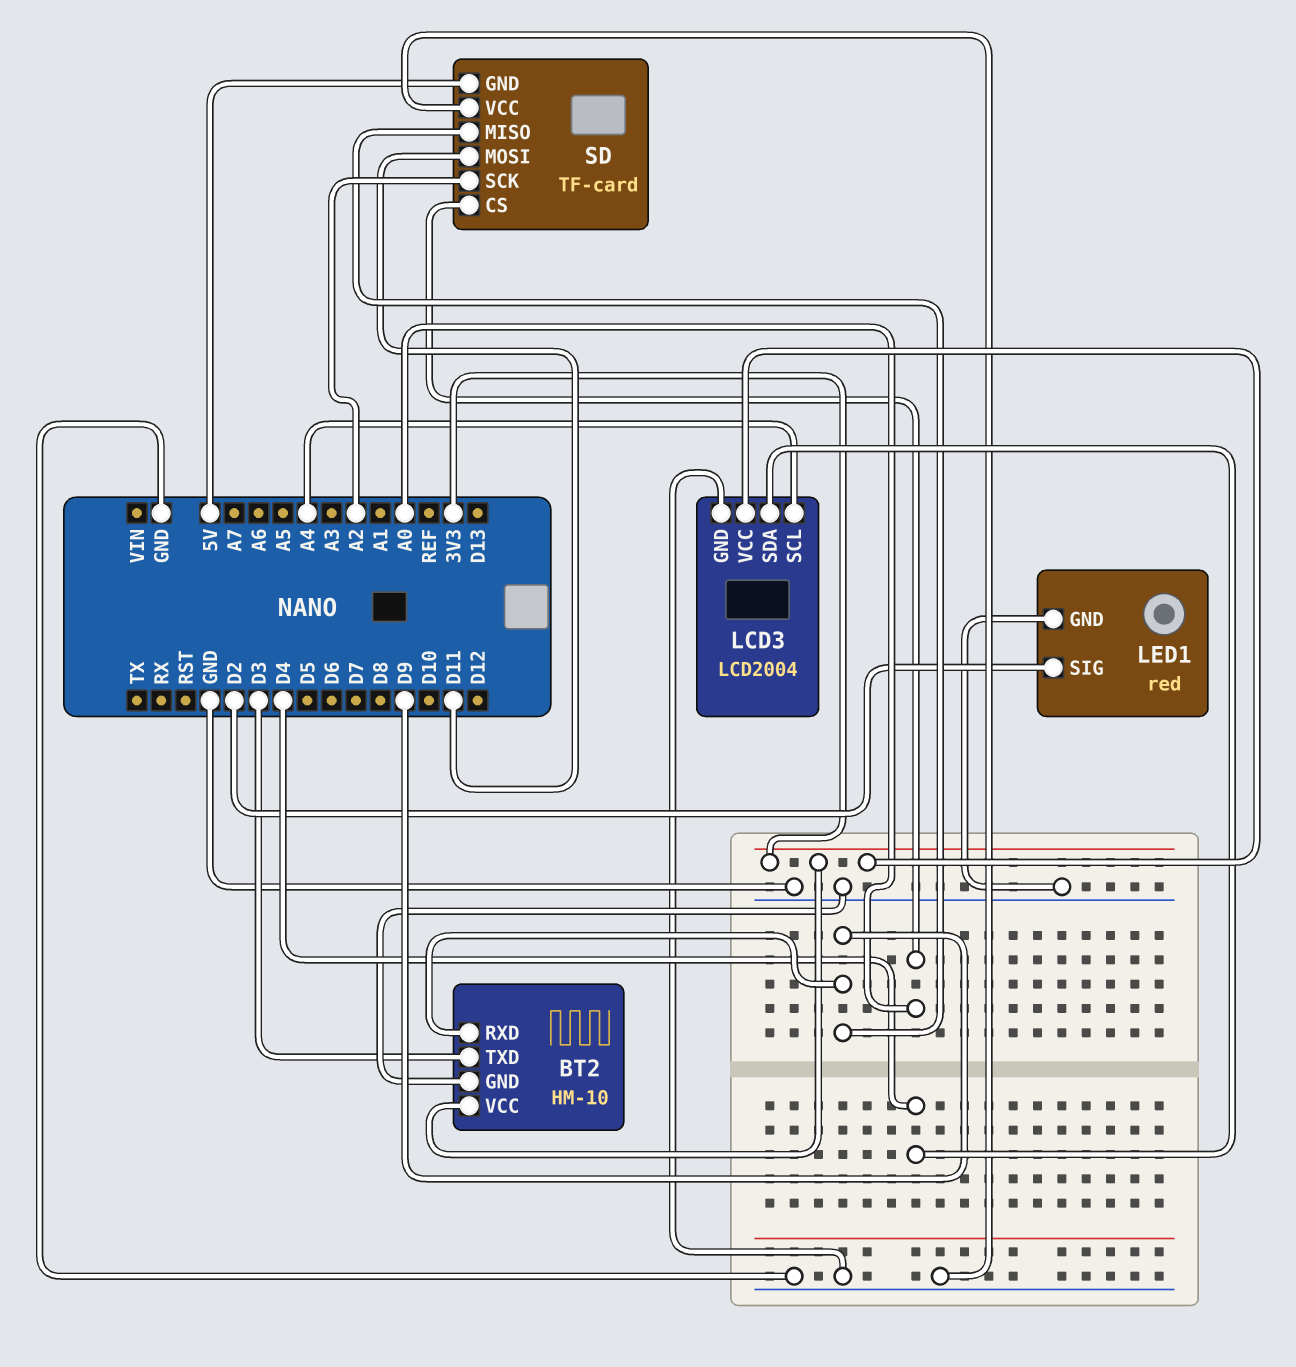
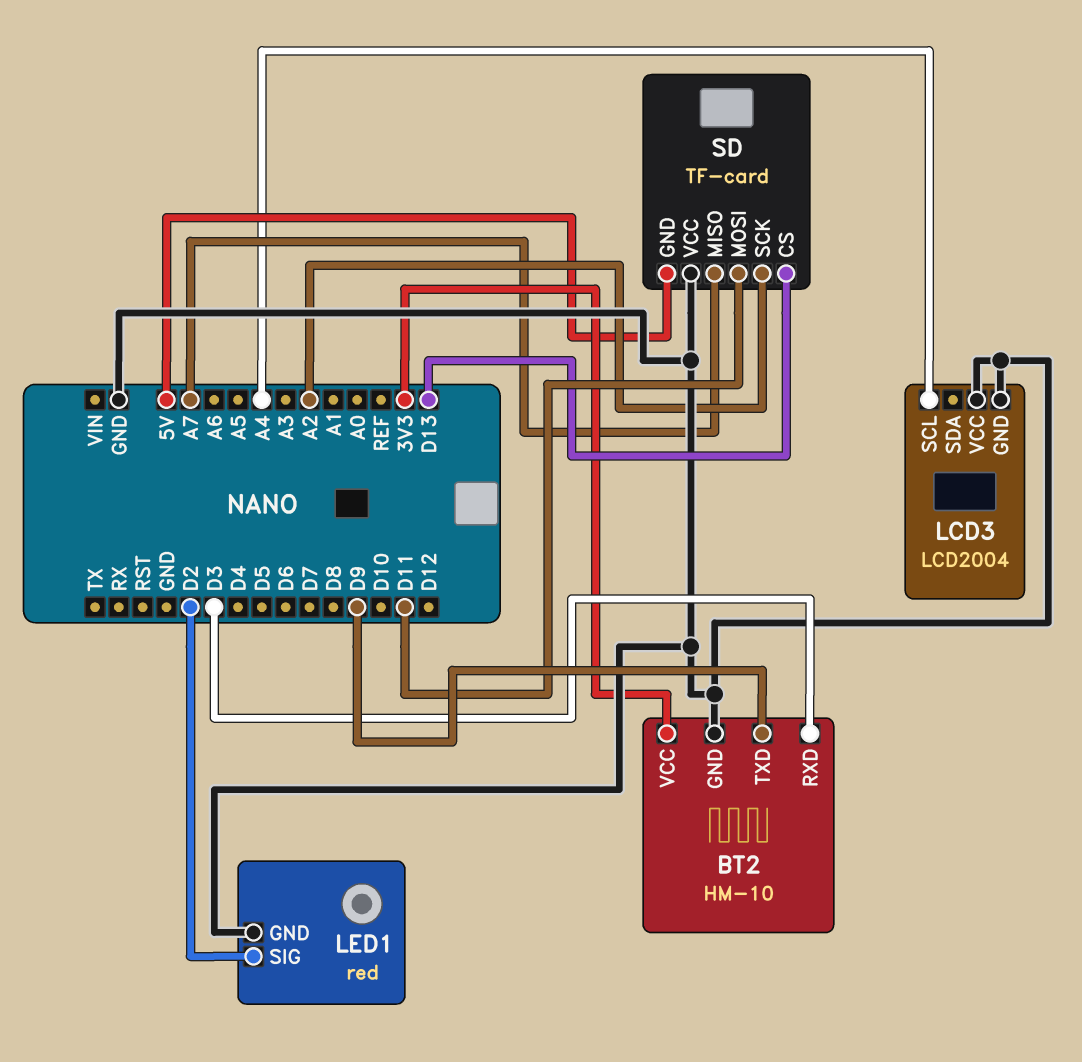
BT2 pin RXD: D9 -> D3
BT2 pin TXD: D3 -> D9
LCD3 pin SDA: D4 -> none
LCD3 pin VCC: 3V3 -> GND
SD pin CS: A0 -> D13
SD pin MISO: D9 -> A7

